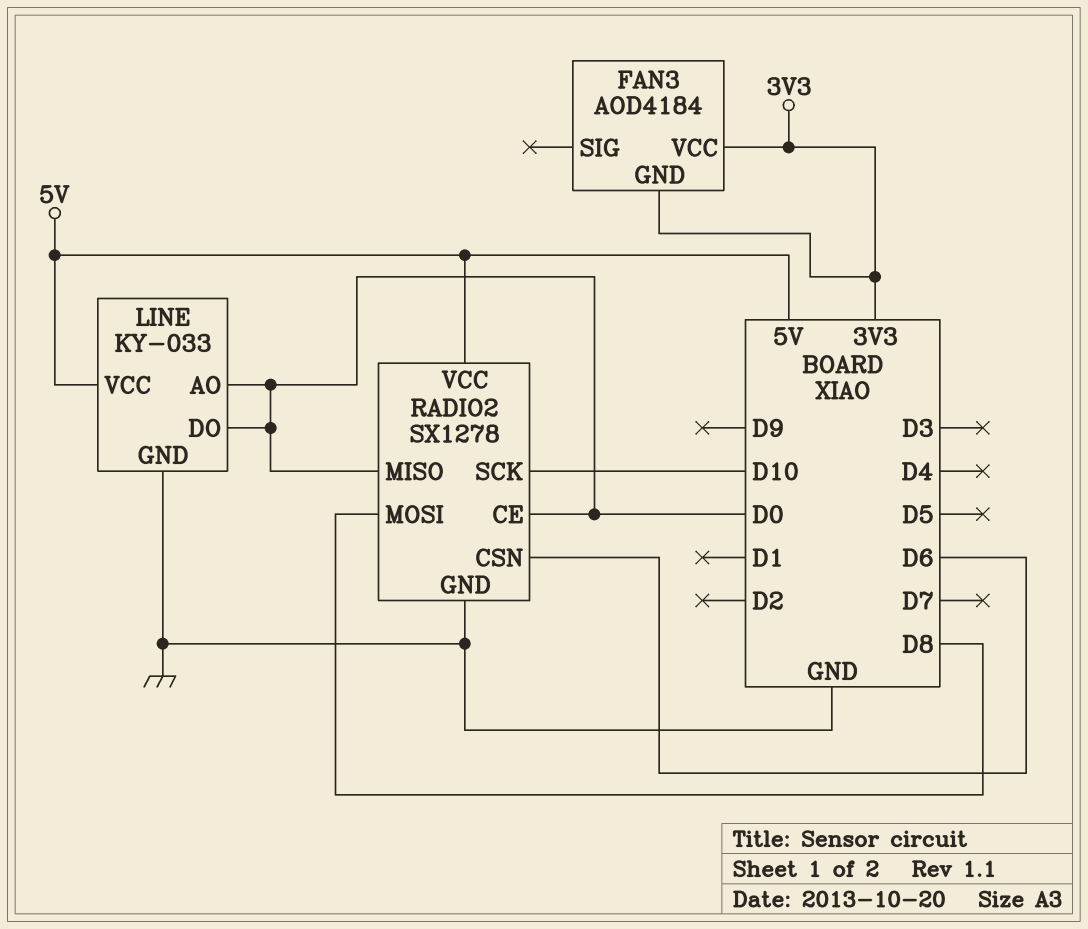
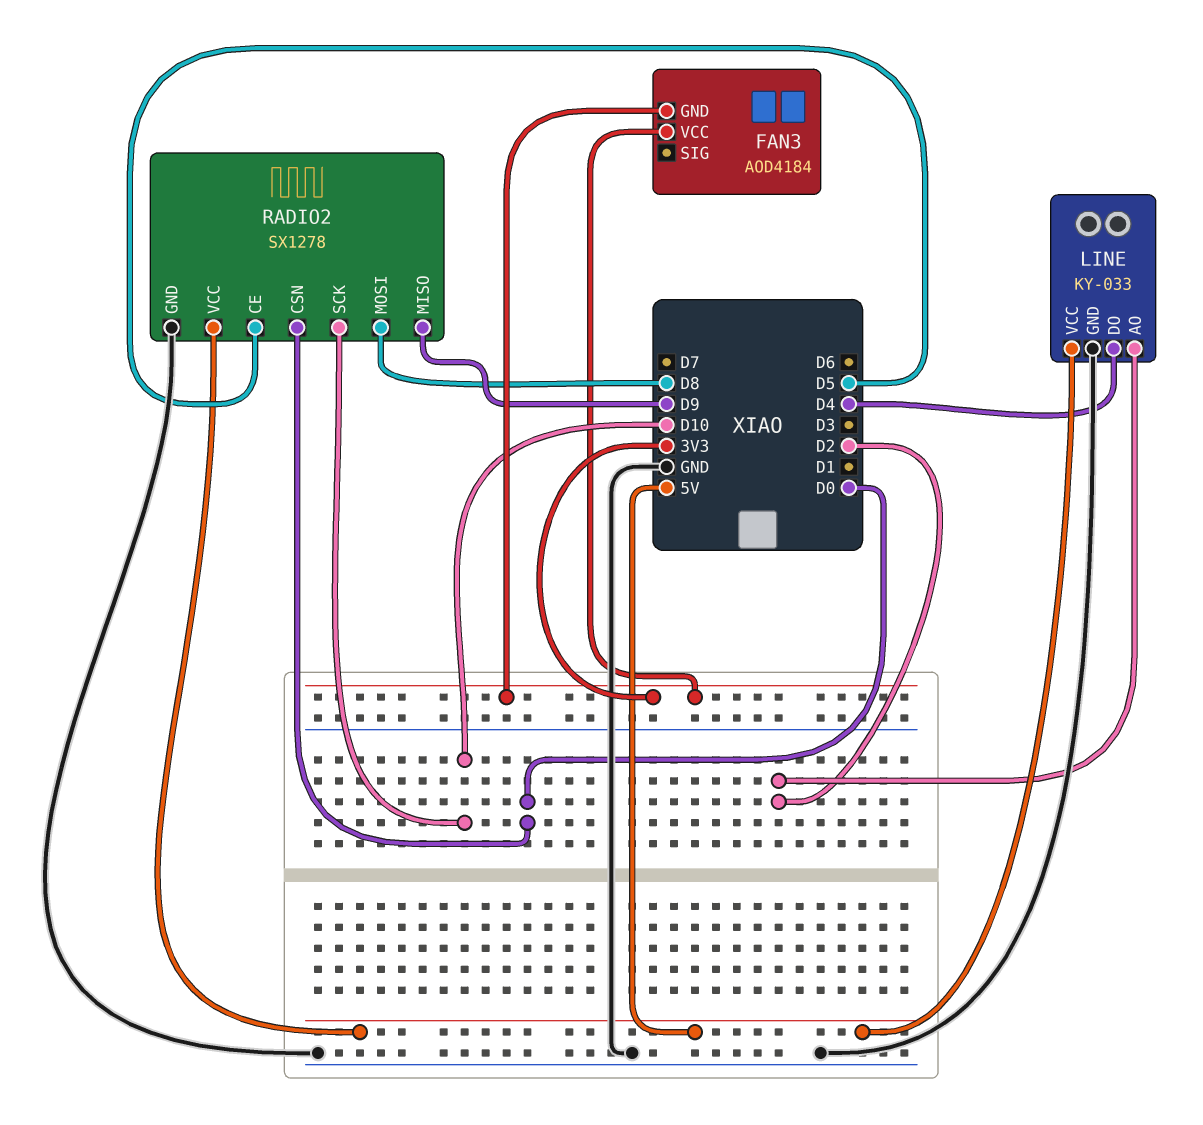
LINE pin AO: D0 -> D2
LINE pin DO: D0 -> D4
RADIO2 pin CE: D0 -> D5
RADIO2 pin CSN: D6 -> D0
RADIO2 pin MISO: D0 -> D9

